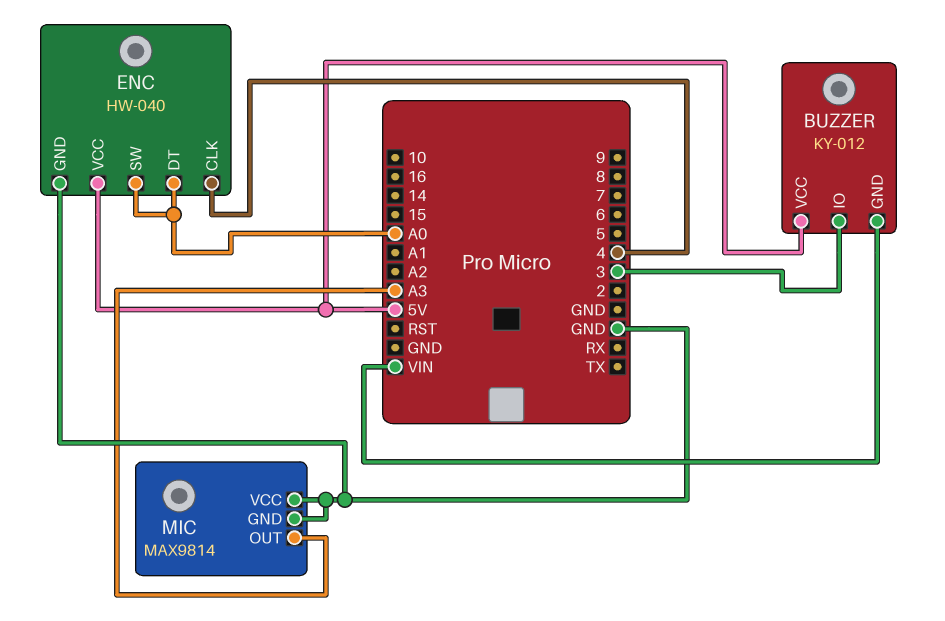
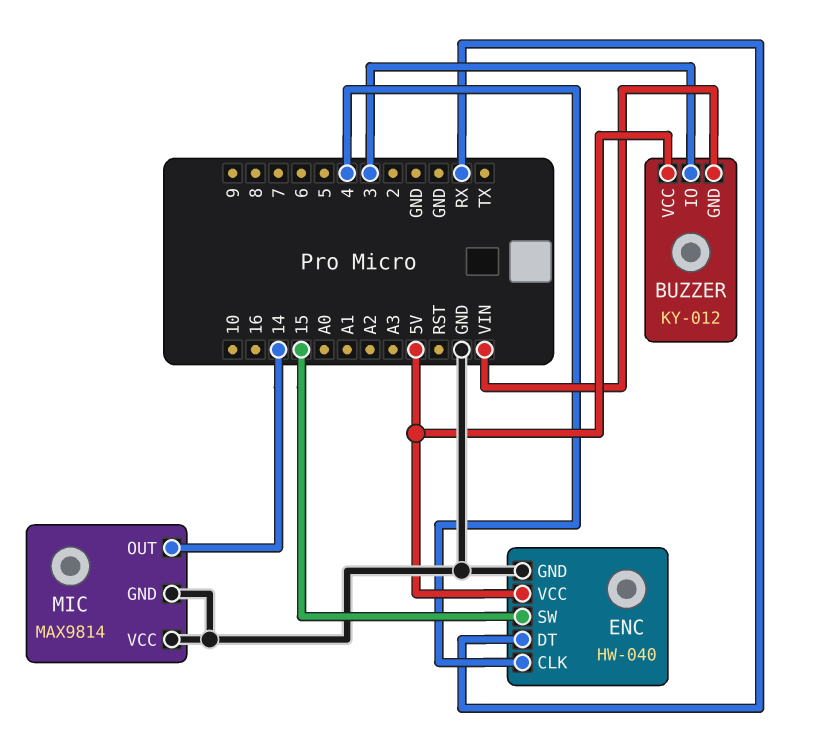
ENC pin DT: A0 -> RX
ENC pin SW: A0 -> 15
MIC pin OUT: A3 -> 14

